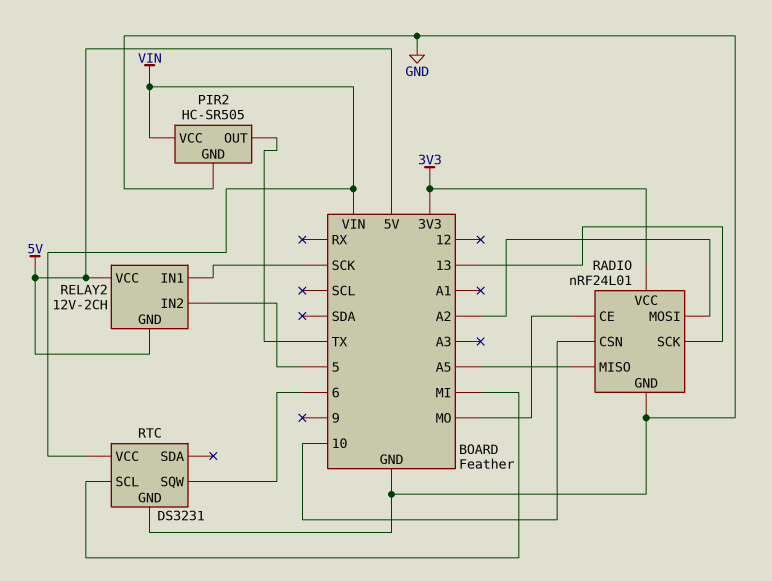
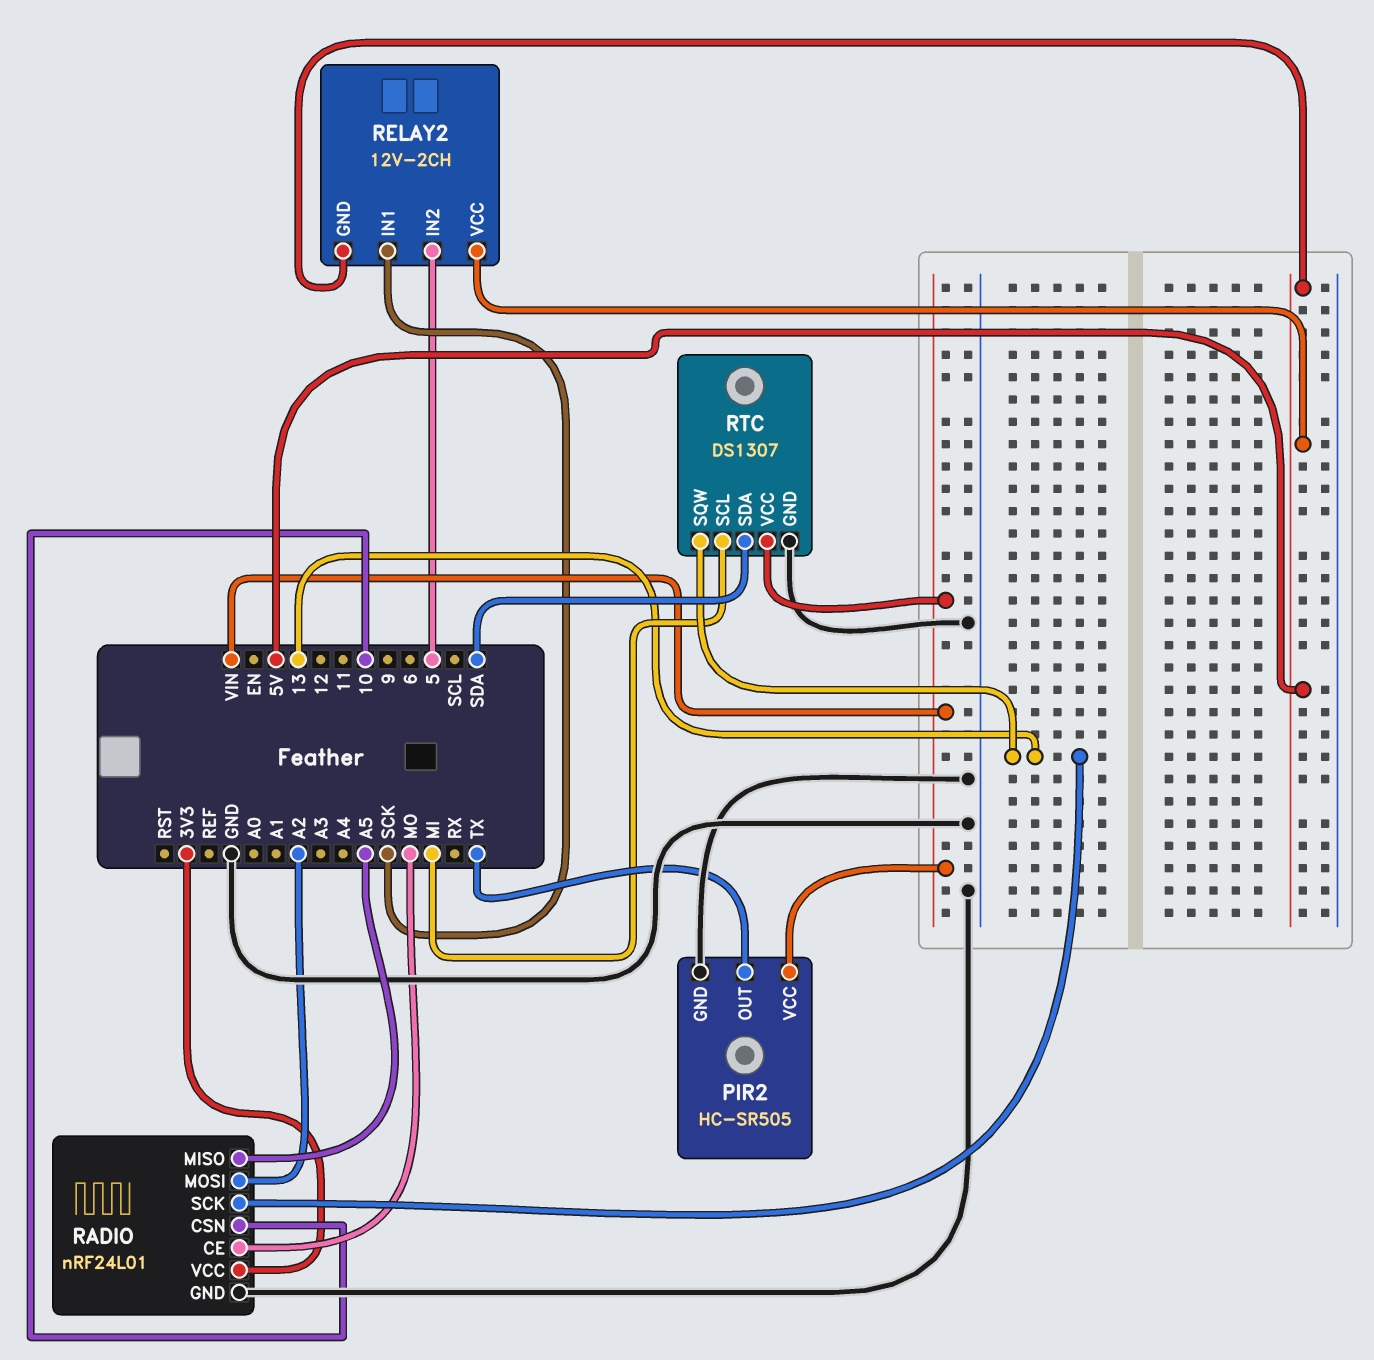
RTC: DS3231 -> DS1307
RTC pin SDA: none -> SDA
RTC pin SQW: 6 -> 13

